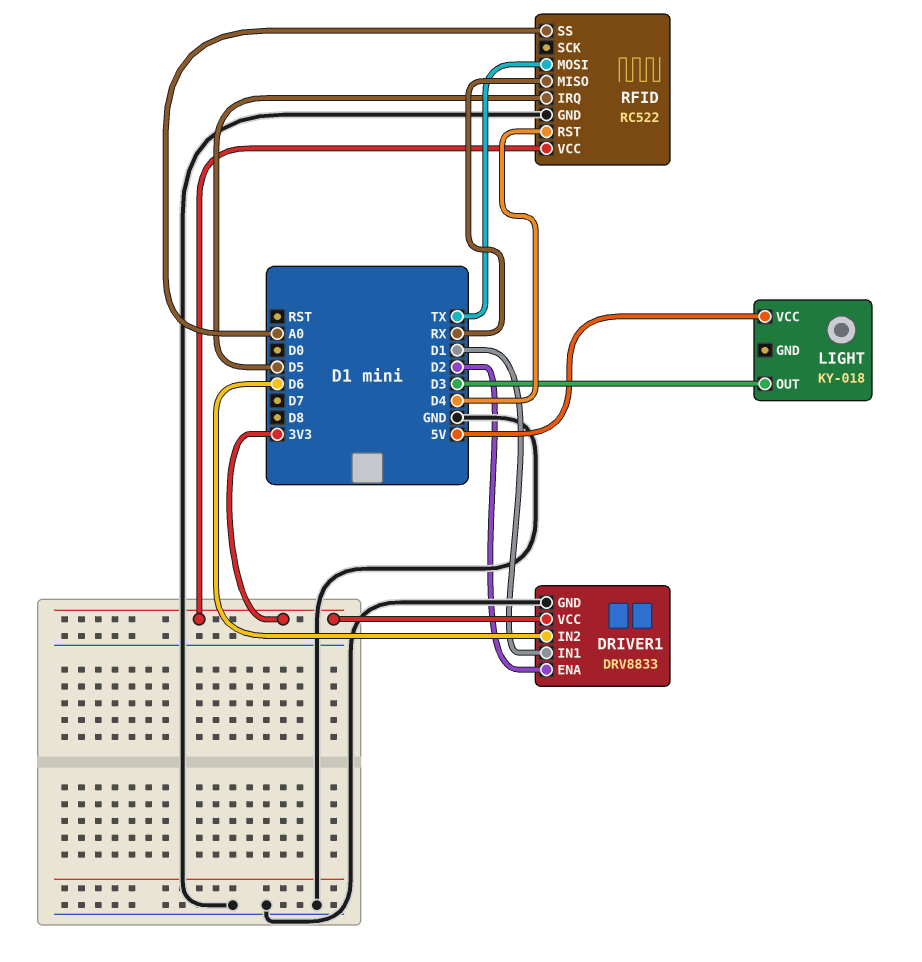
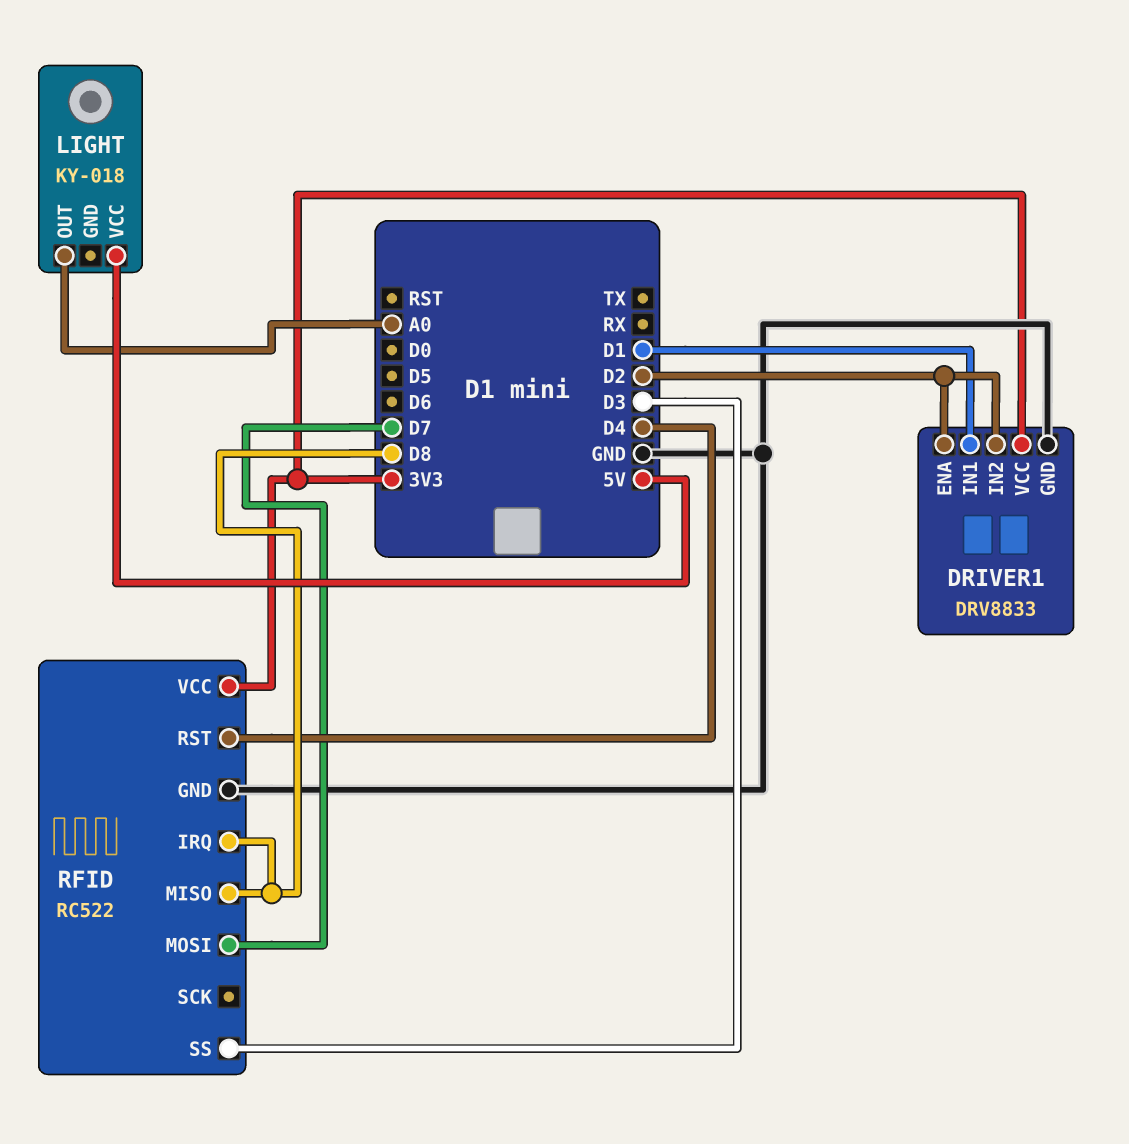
DRIVER1 pin IN2: D6 -> D2
LIGHT pin OUT: D3 -> A0
RFID pin IRQ: D5 -> D8
RFID pin MISO: RX -> D8
RFID pin MOSI: TX -> D7
RFID pin SS: A0 -> D3

